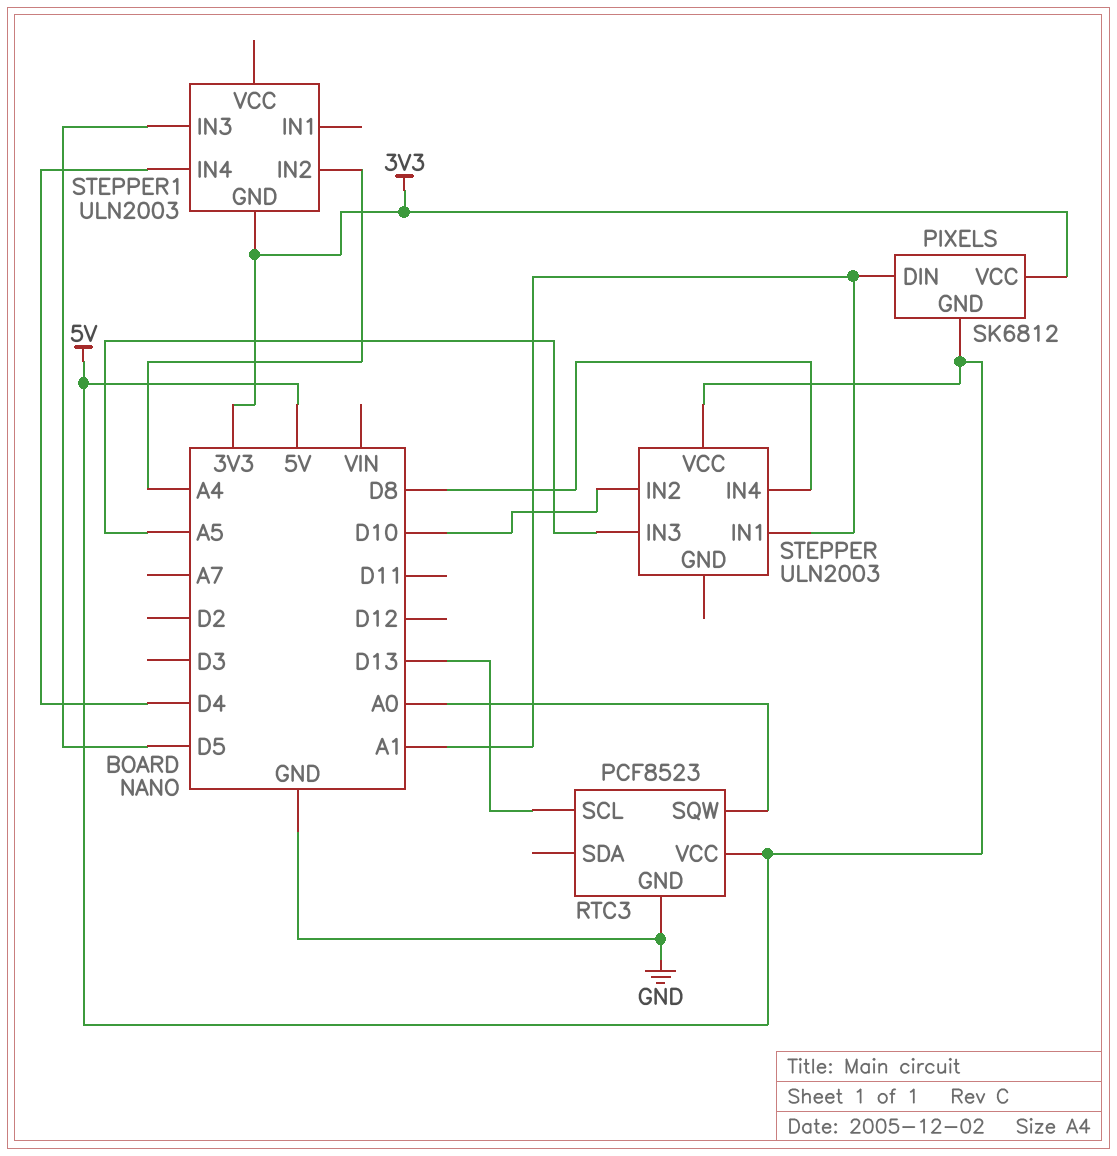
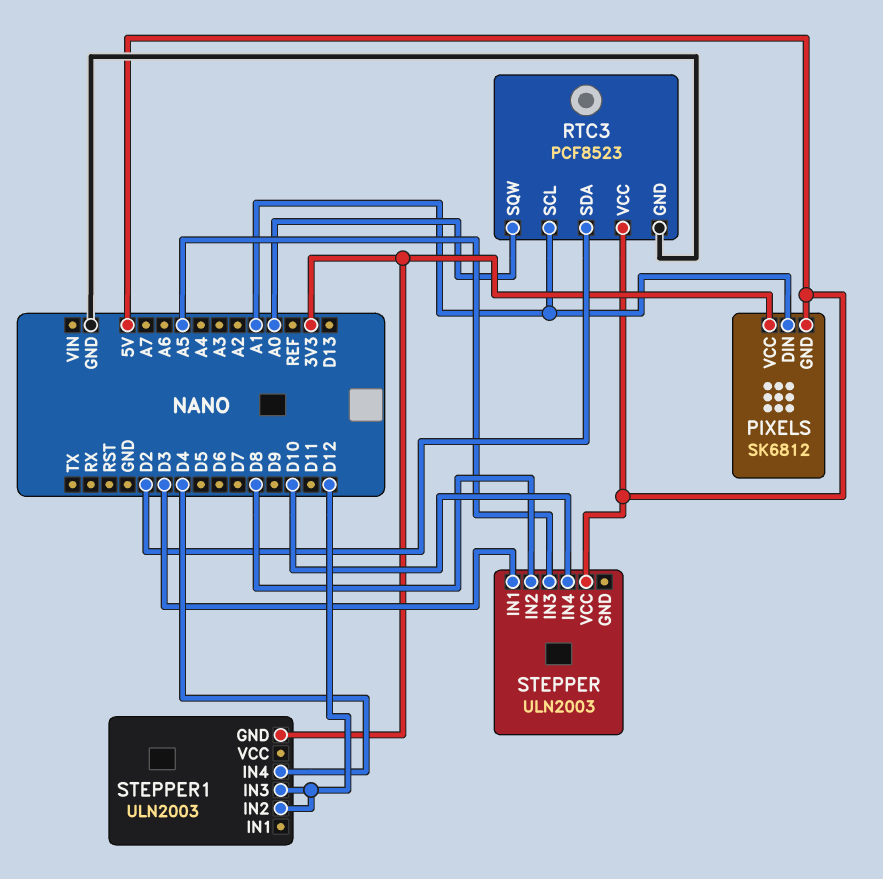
RTC3 pin SCL: D13 -> A1
RTC3 pin SDA: none -> D2
STEPPER pin IN1: A1 -> D3
STEPPER pin IN2: D10 -> D8
STEPPER pin IN4: D8 -> D10
STEPPER1 pin IN2: A4 -> D12
STEPPER1 pin IN3: D5 -> D12

